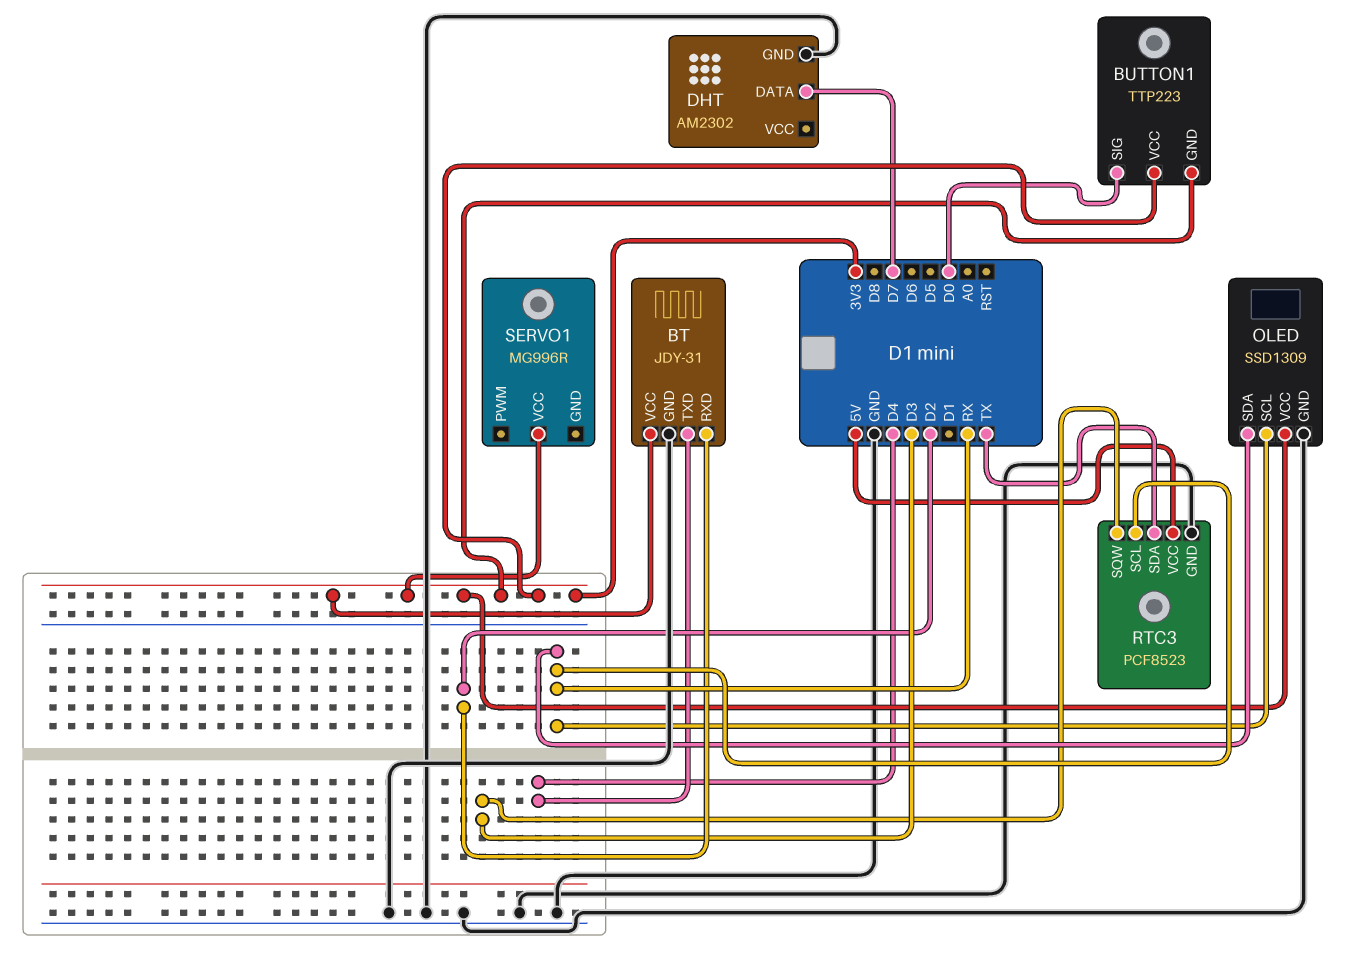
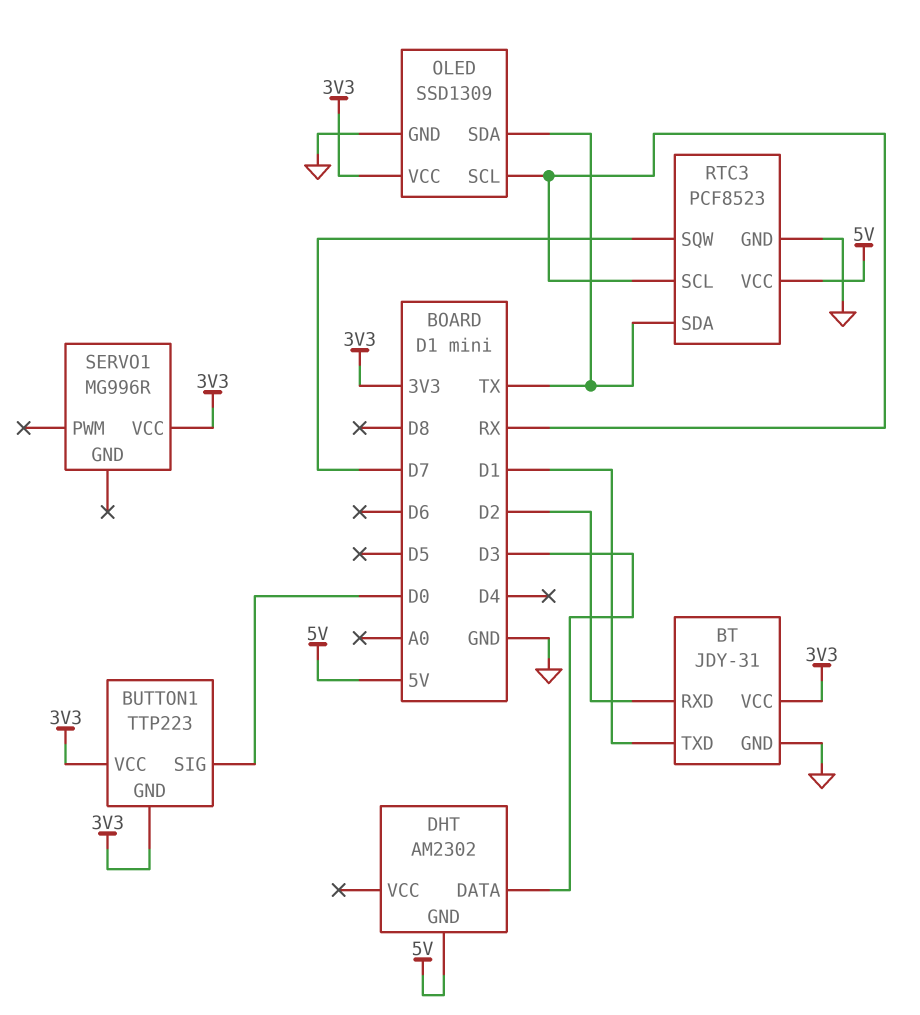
BT pin TXD: D4 -> D1
DHT pin DATA: D7 -> D3
DHT pin GND: GND -> 5V
OLED pin SDA: RX -> TX
RTC3 pin SQW: D3 -> D7

